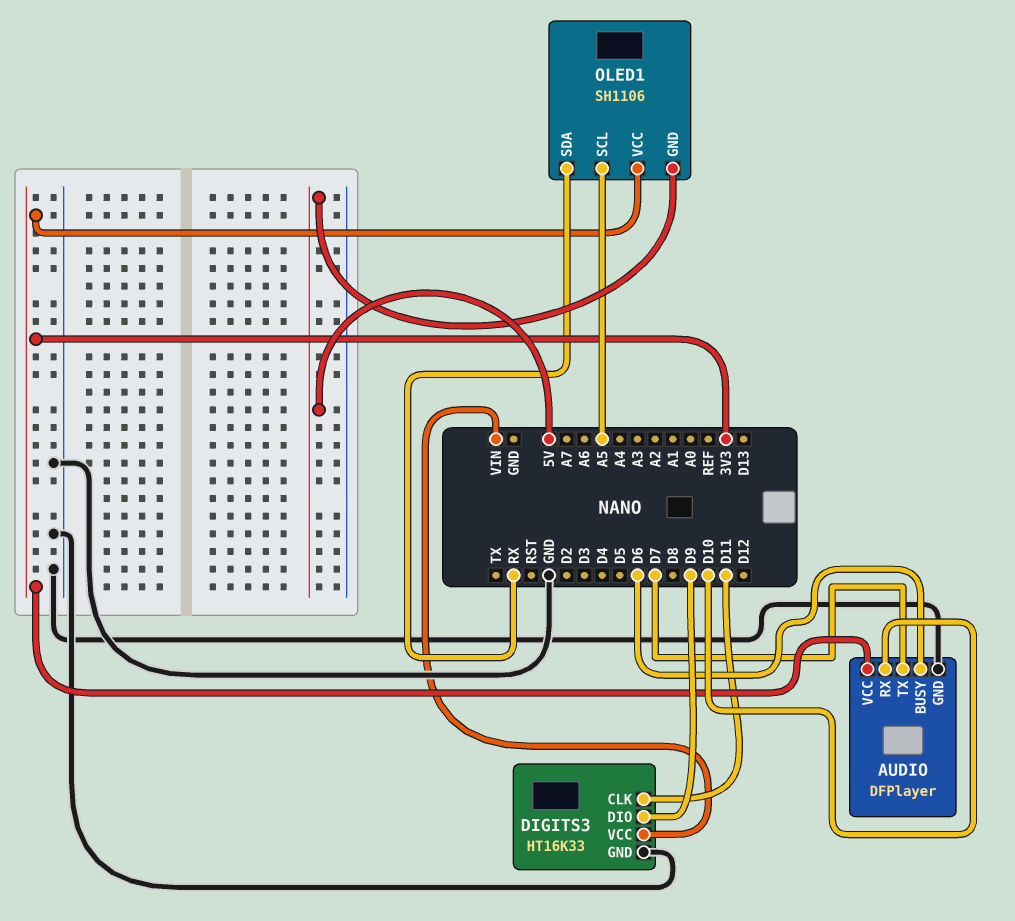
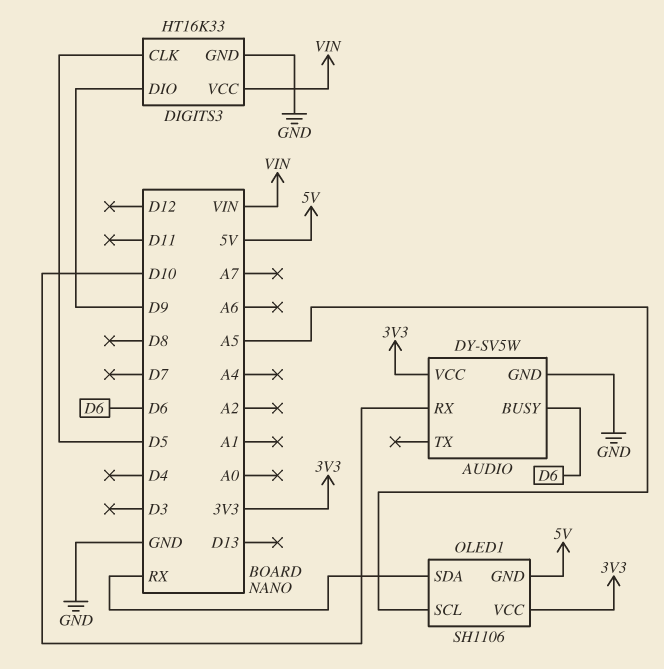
AUDIO: DFPlayer -> DY-SV5W
AUDIO pin TX: D7 -> none
DIGITS3 pin CLK: D11 -> D5

